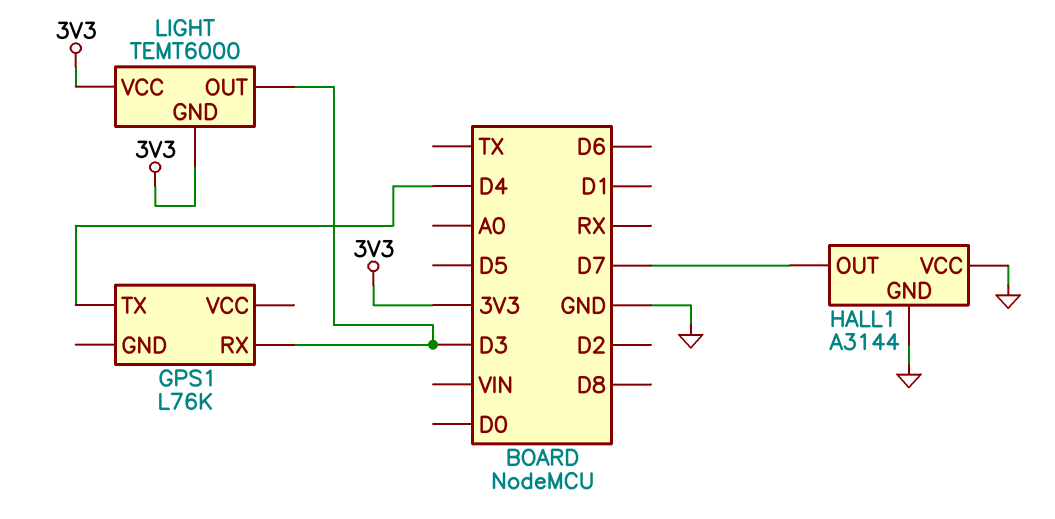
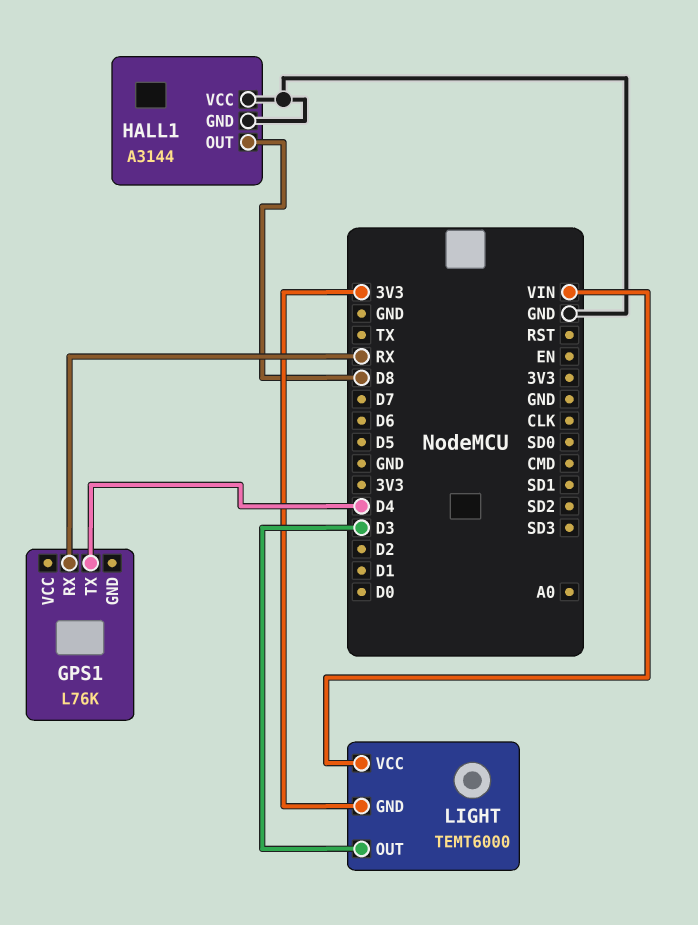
GPS1 pin RX: D3 -> RX
HALL1 pin OUT: D7 -> D8
LIGHT pin VCC: 3V3 -> VIN

